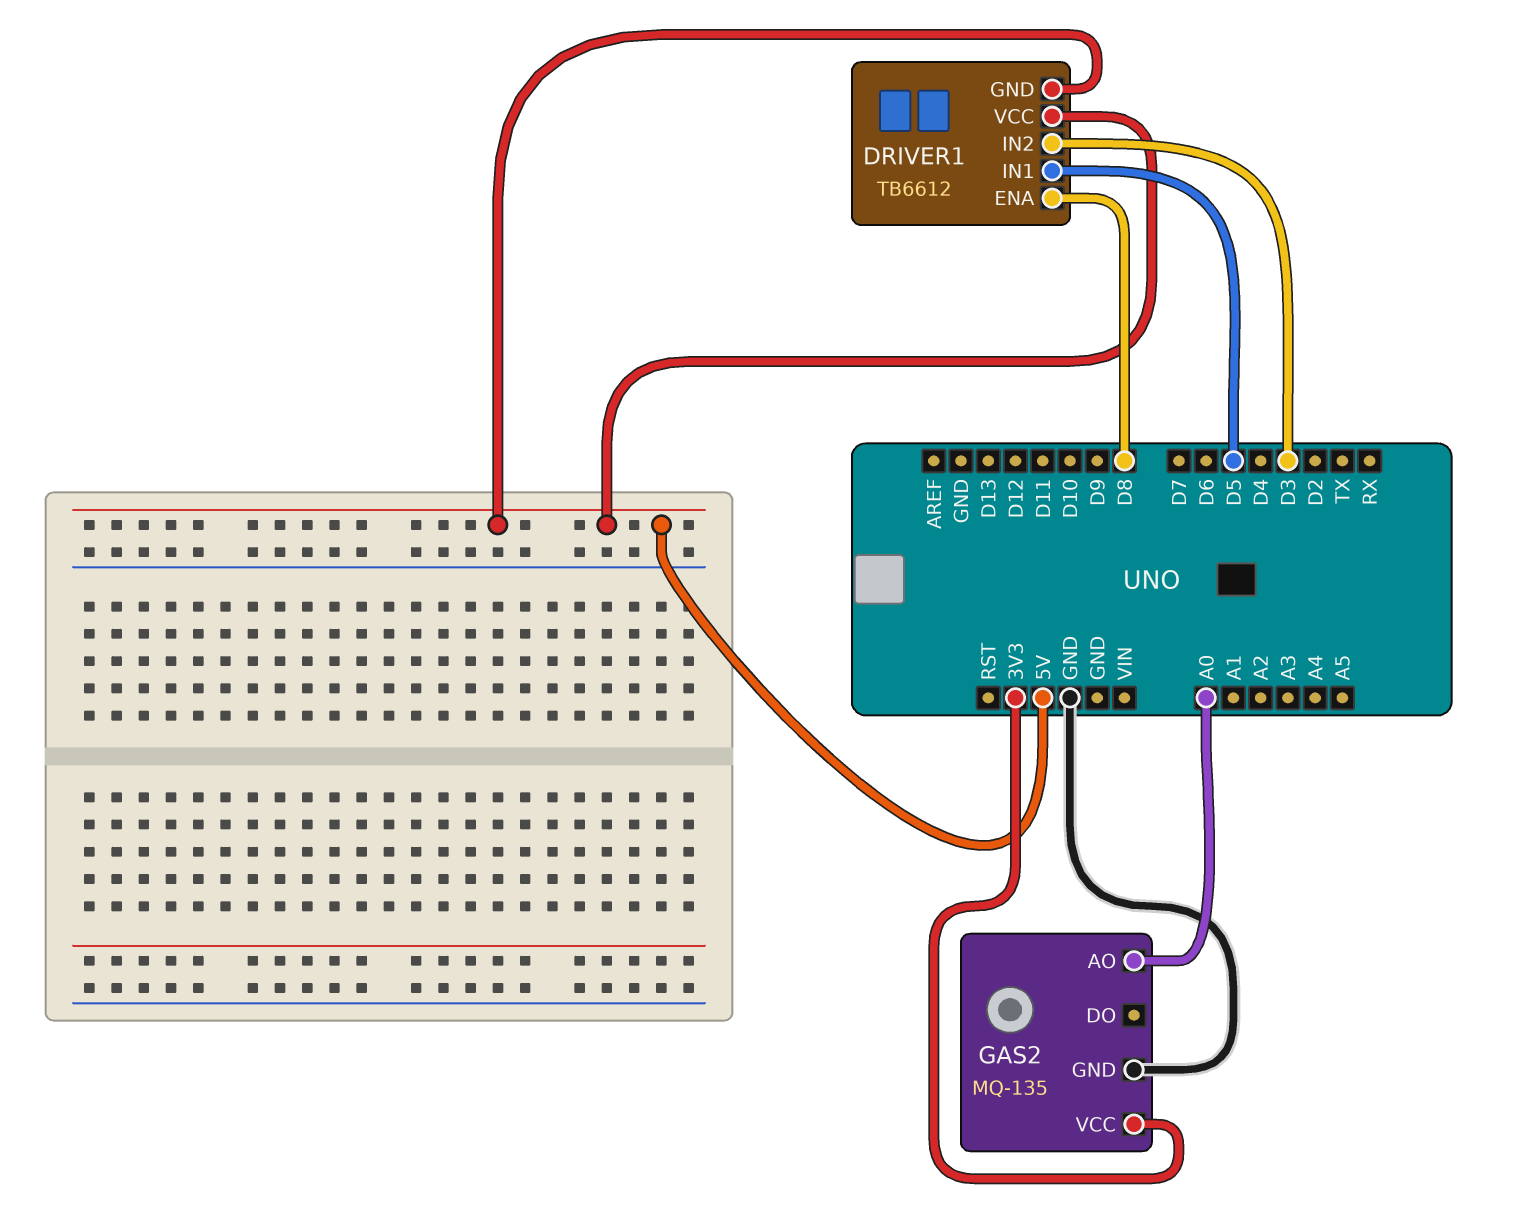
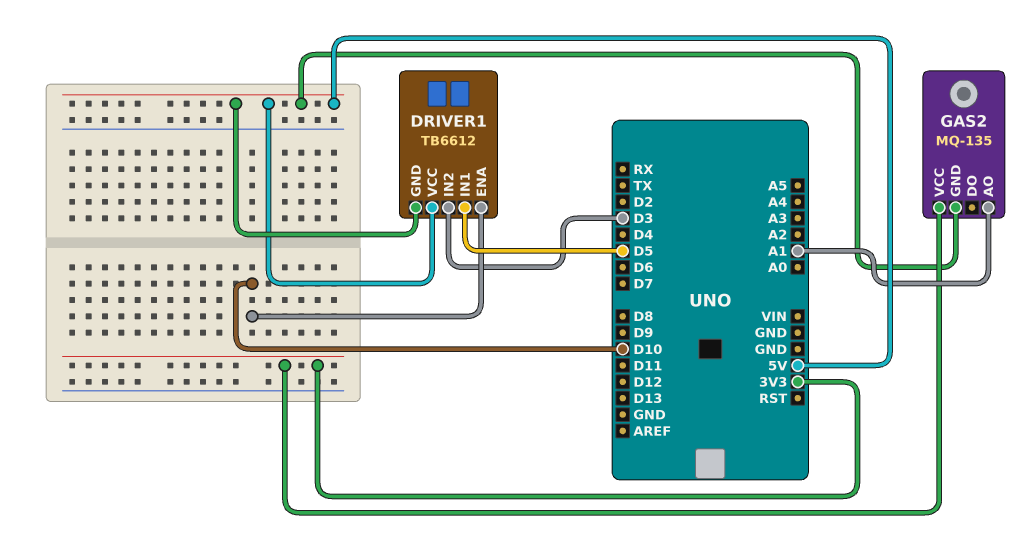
DRIVER1 pin ENA: D8 -> D10
GAS2 pin AO: A0 -> A1
GAS2 pin GND: GND -> 5V

